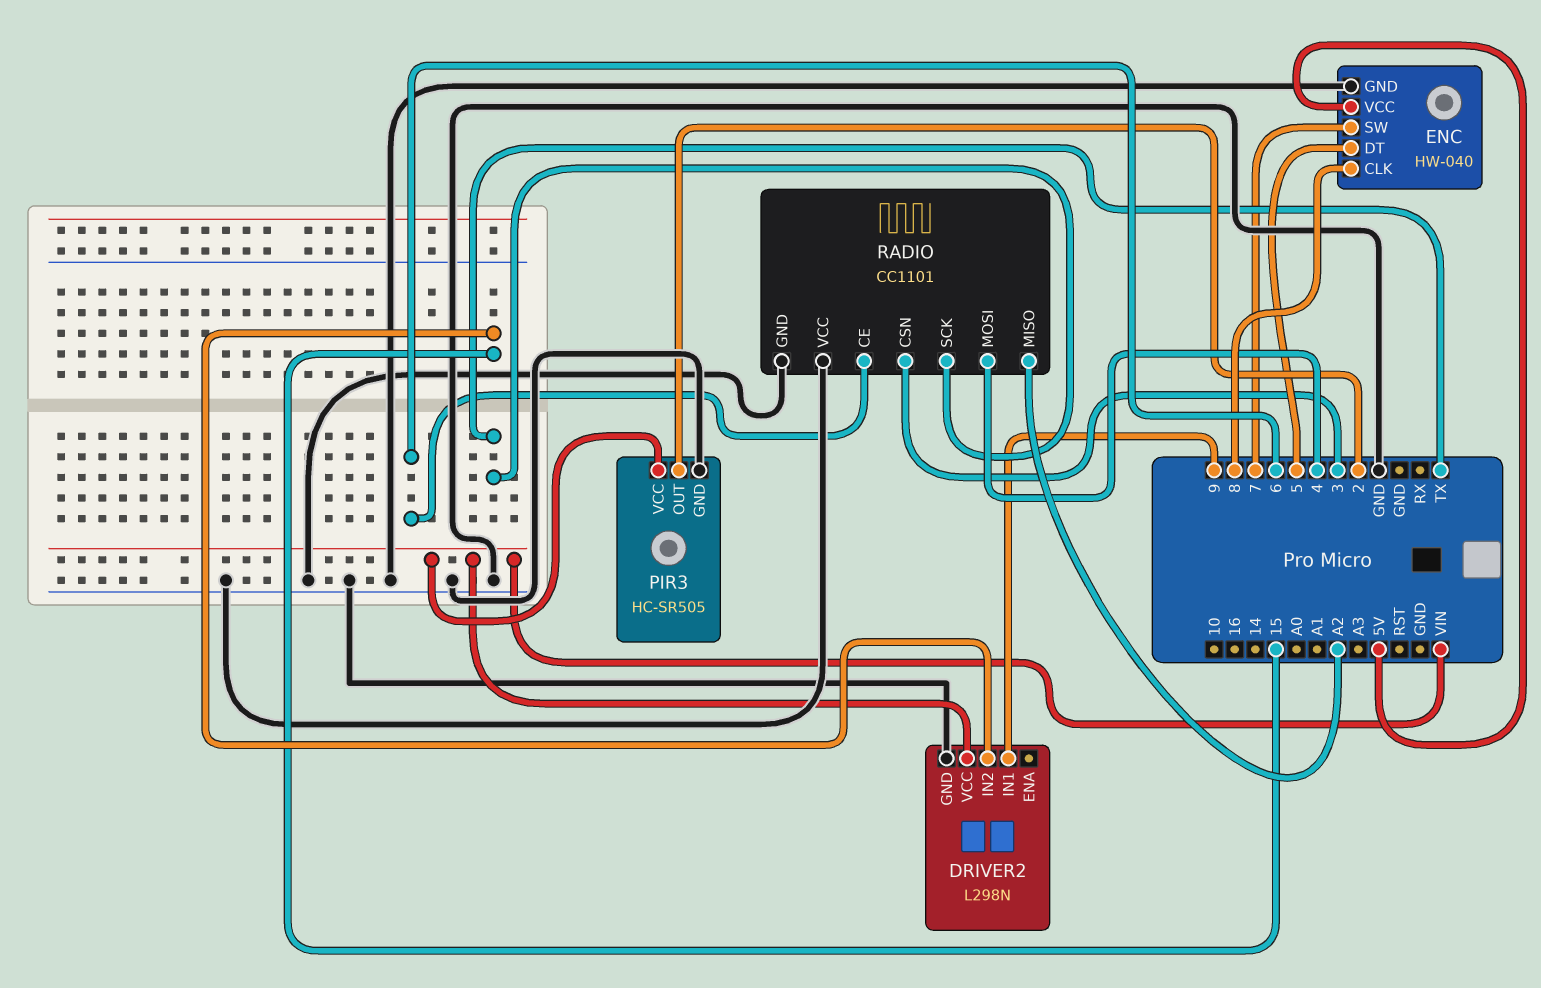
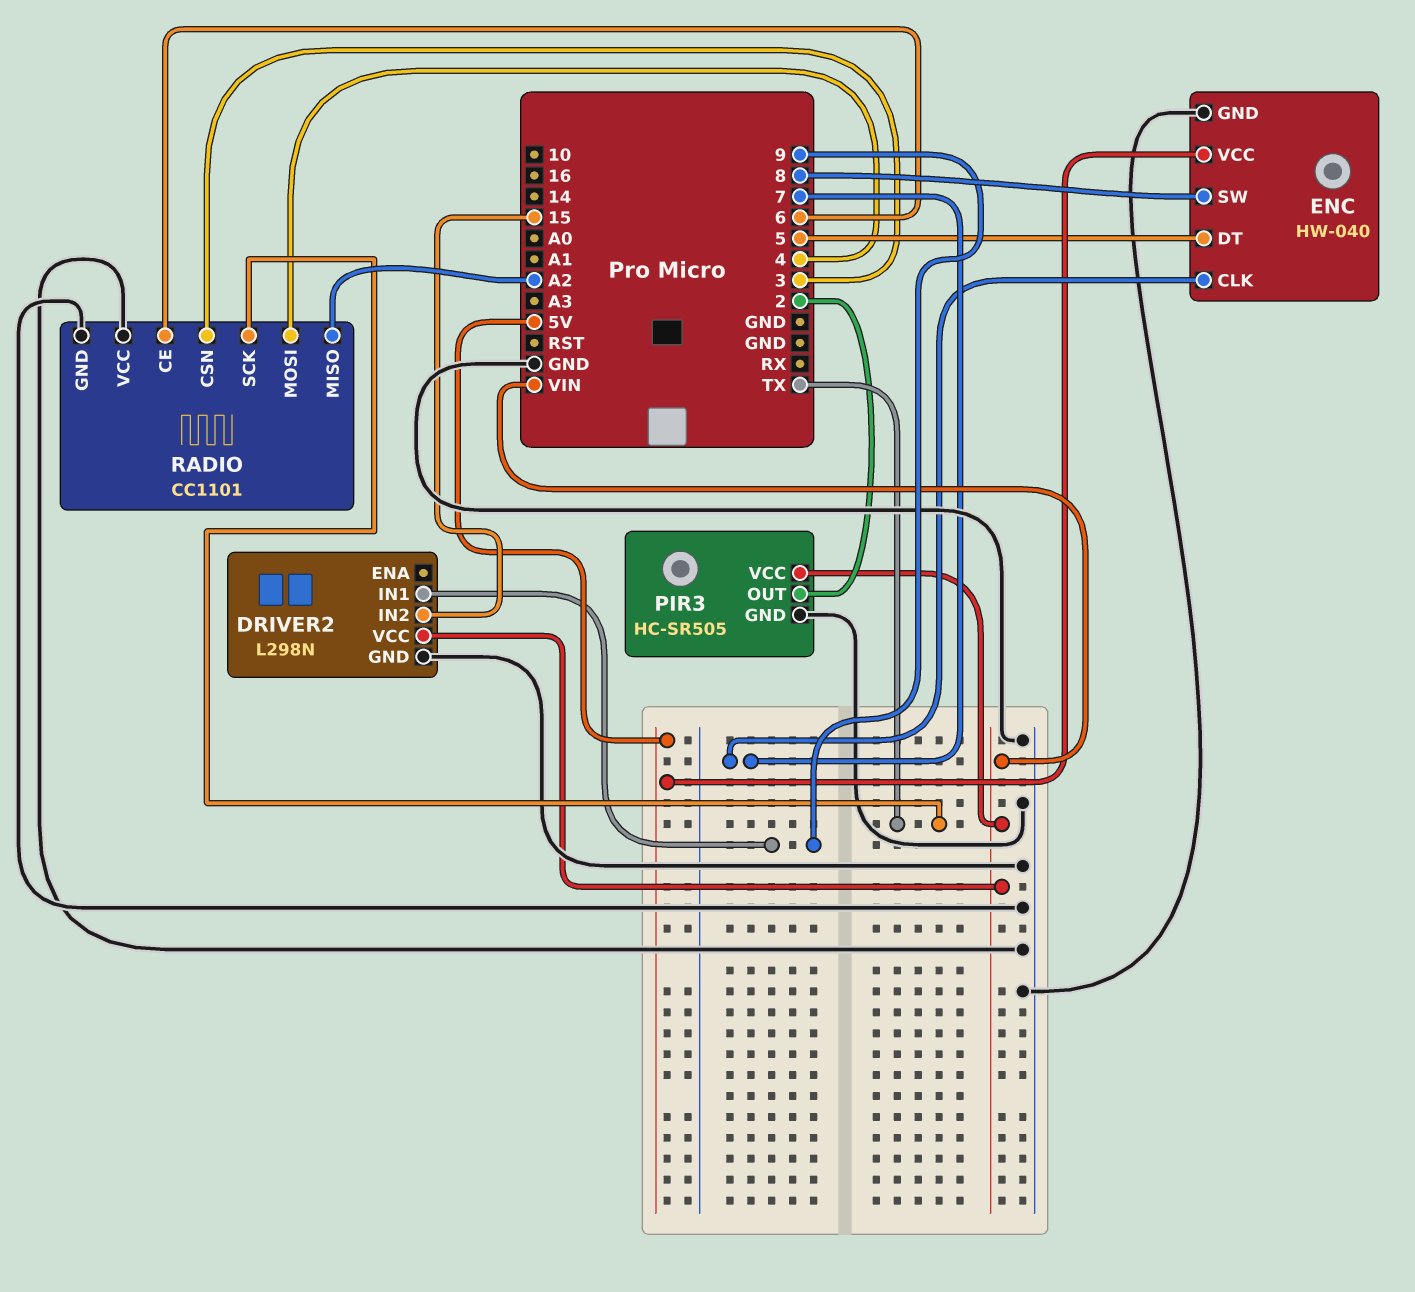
ENC pin CLK: 8 -> 7
ENC pin SW: 7 -> 8

